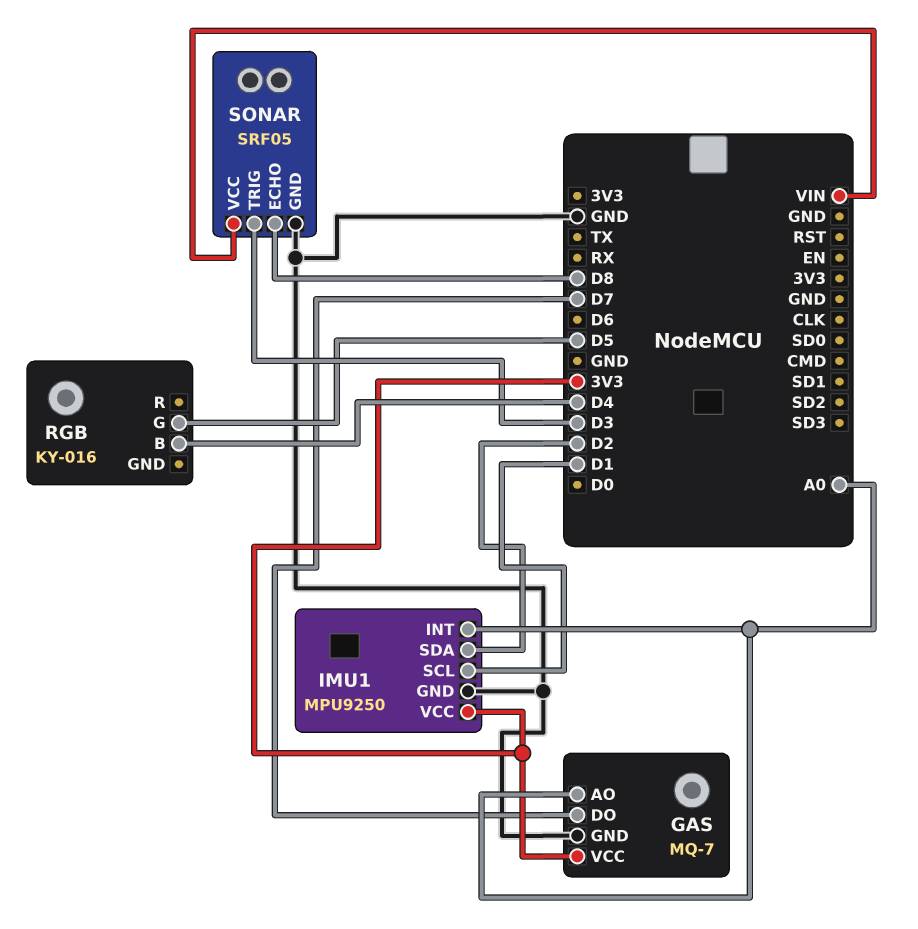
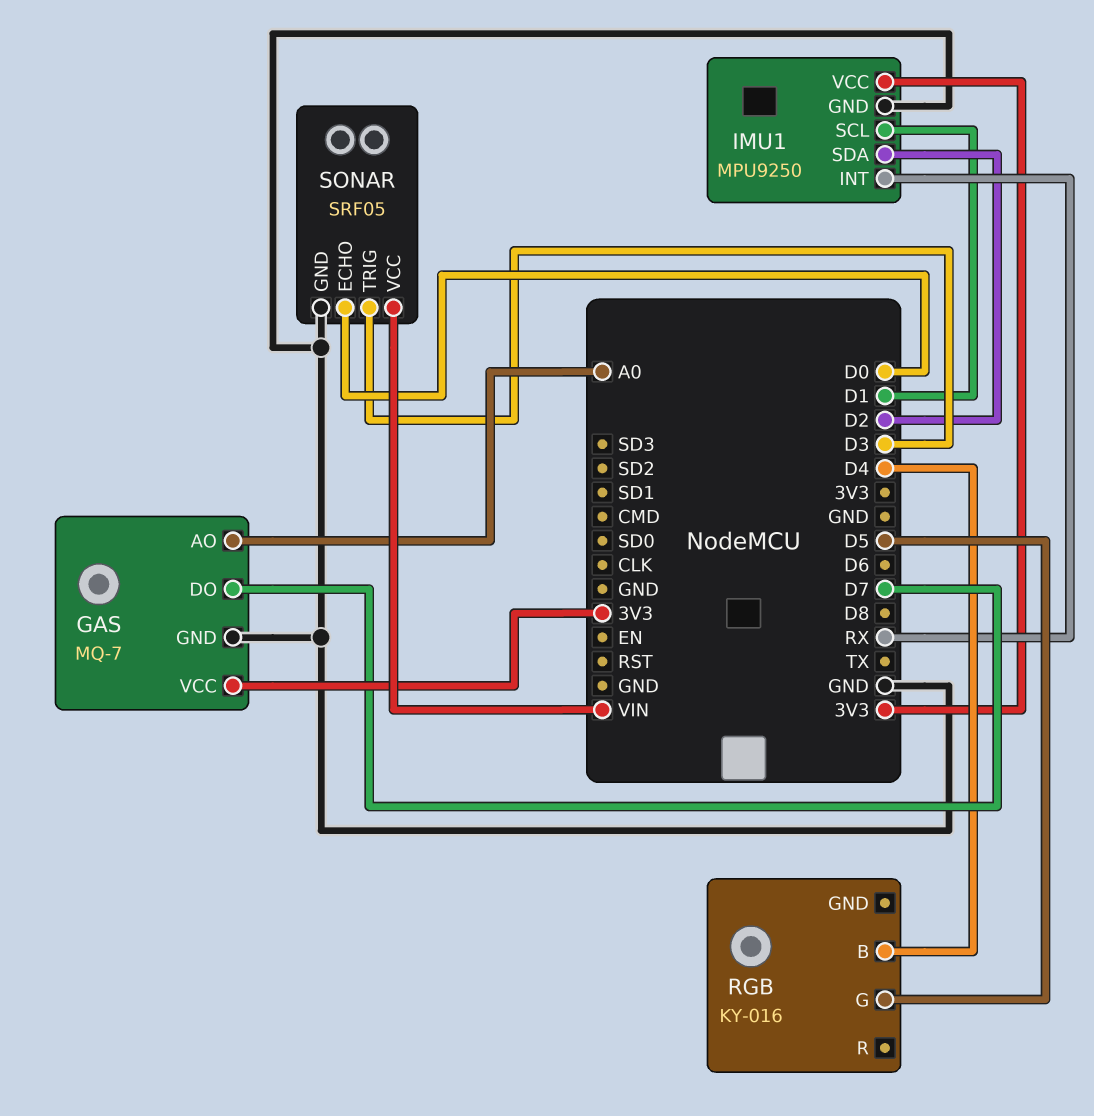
IMU1 pin INT: A0 -> RX
SONAR pin ECHO: D8 -> D0

